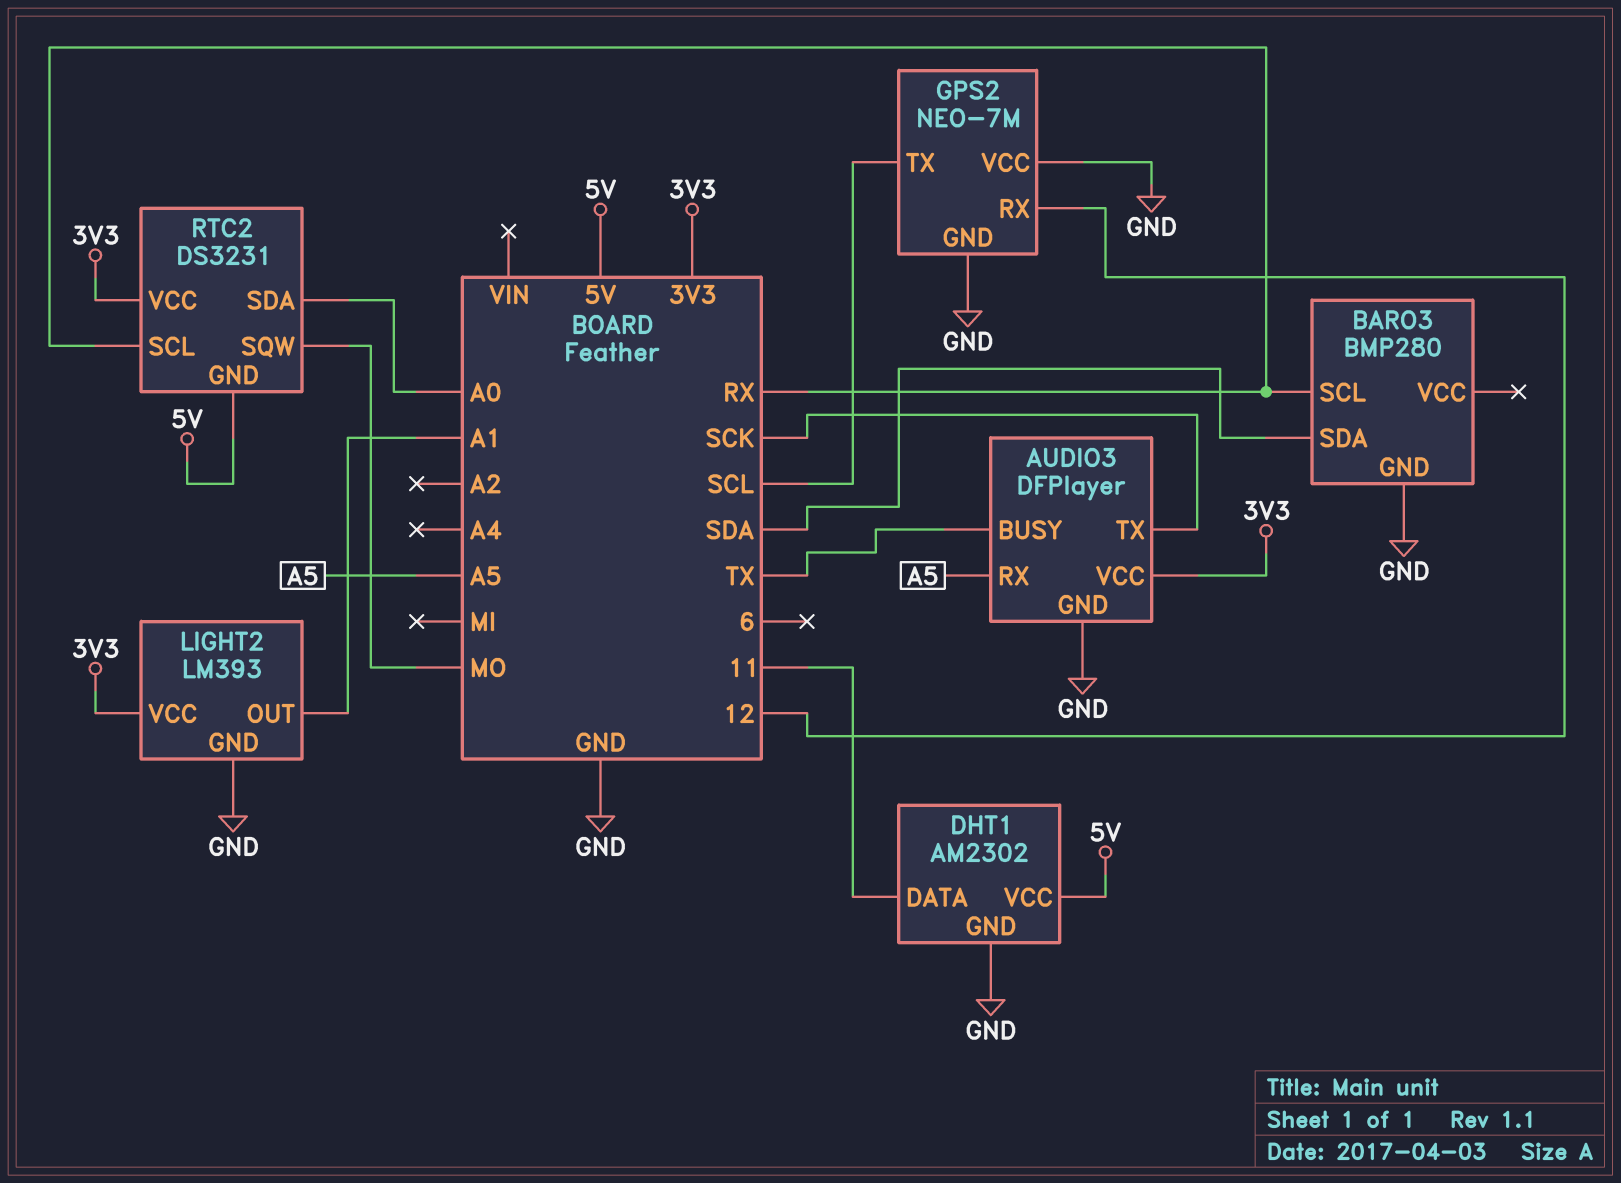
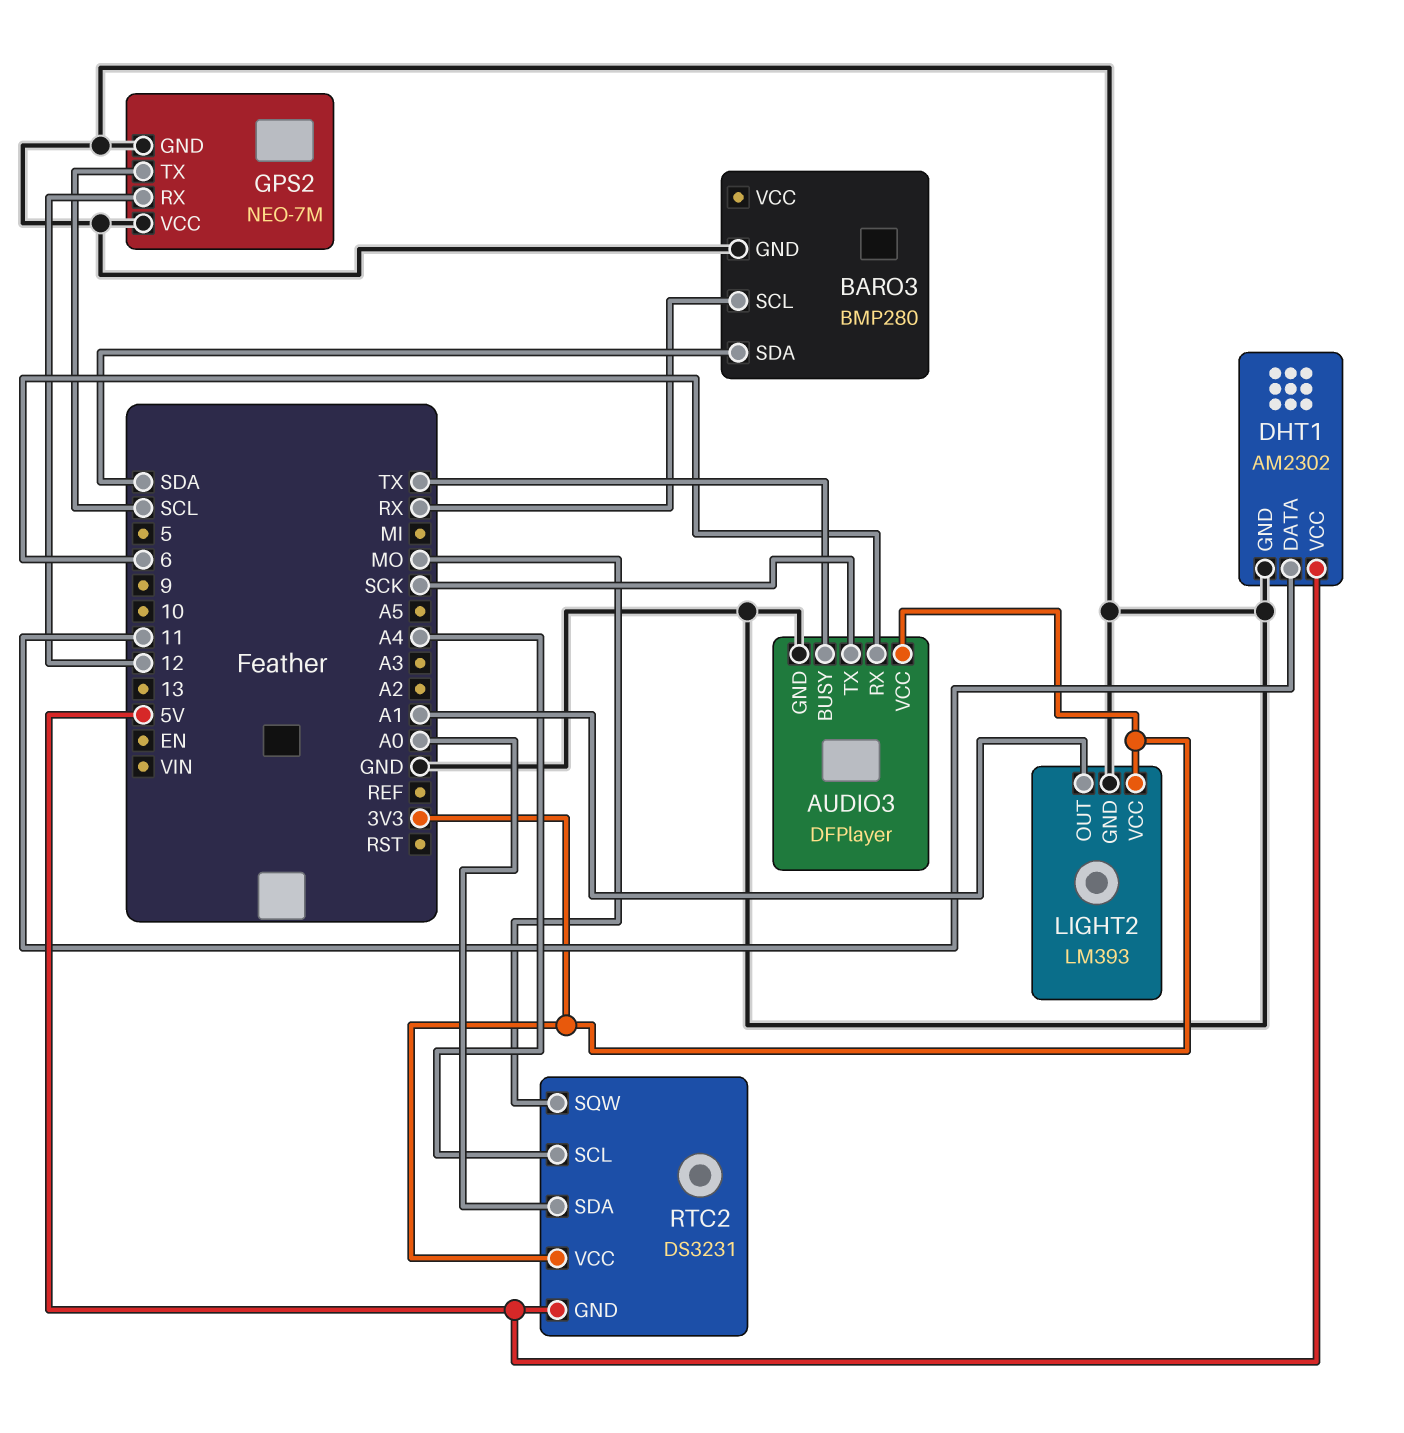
AUDIO3 pin RX: A5 -> 6
RTC2 pin SCL: RX -> A4

